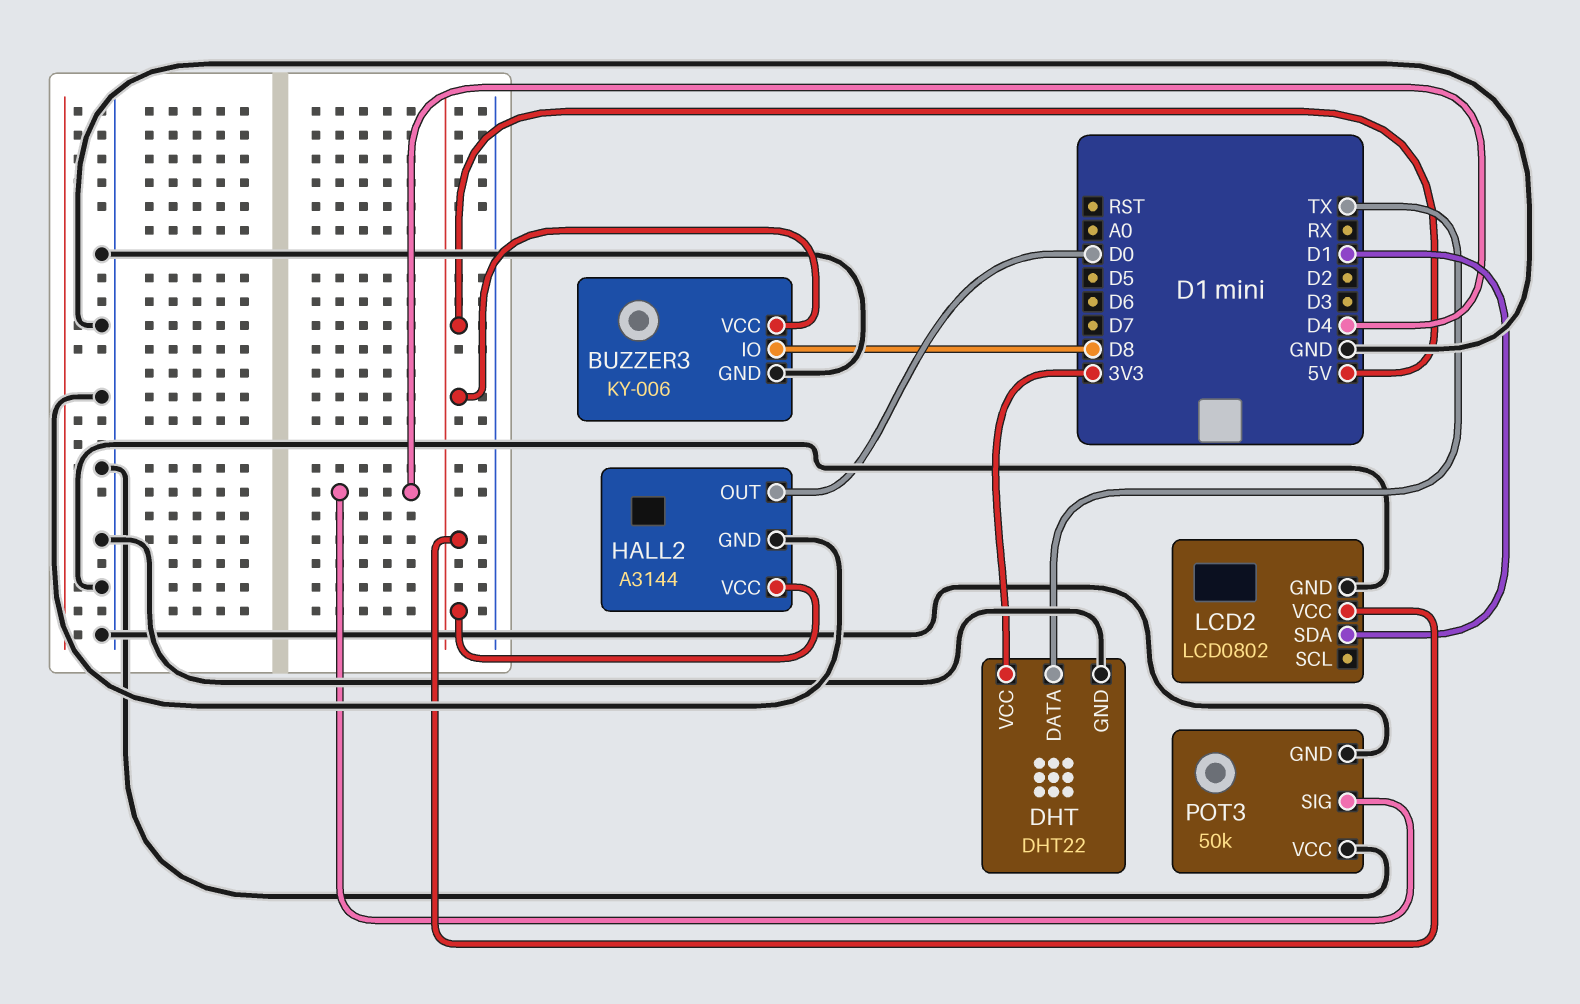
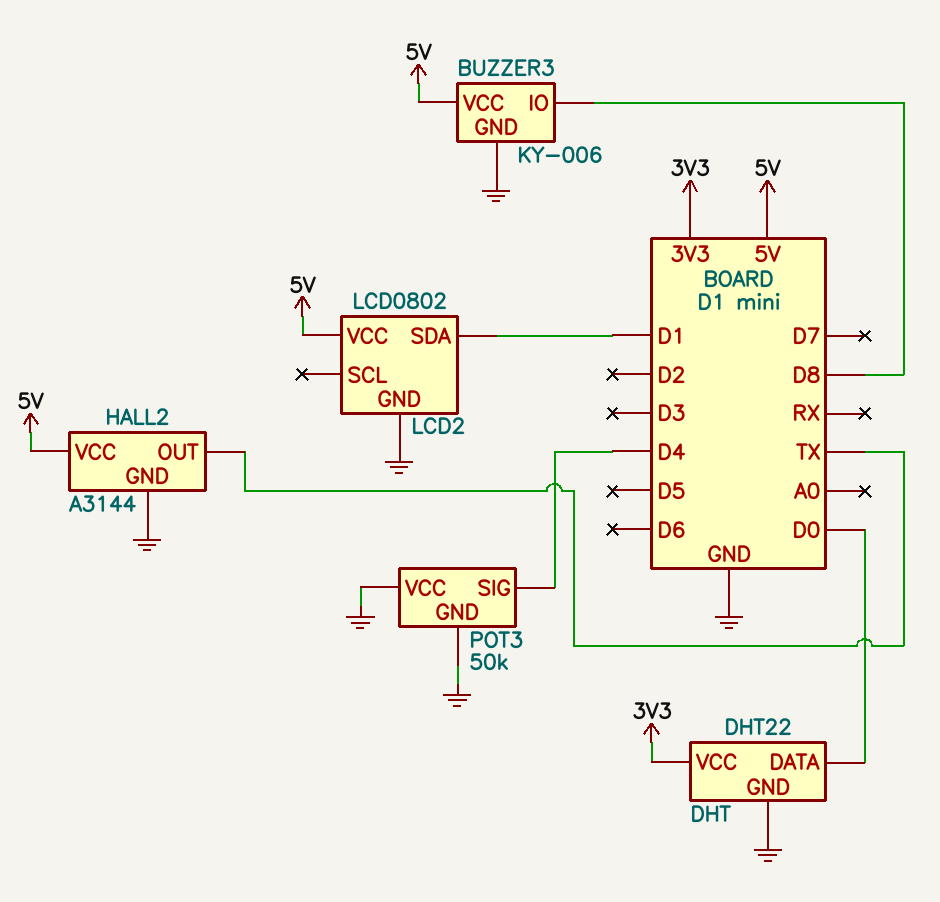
DHT pin DATA: TX -> D0
HALL2 pin OUT: D0 -> TX

